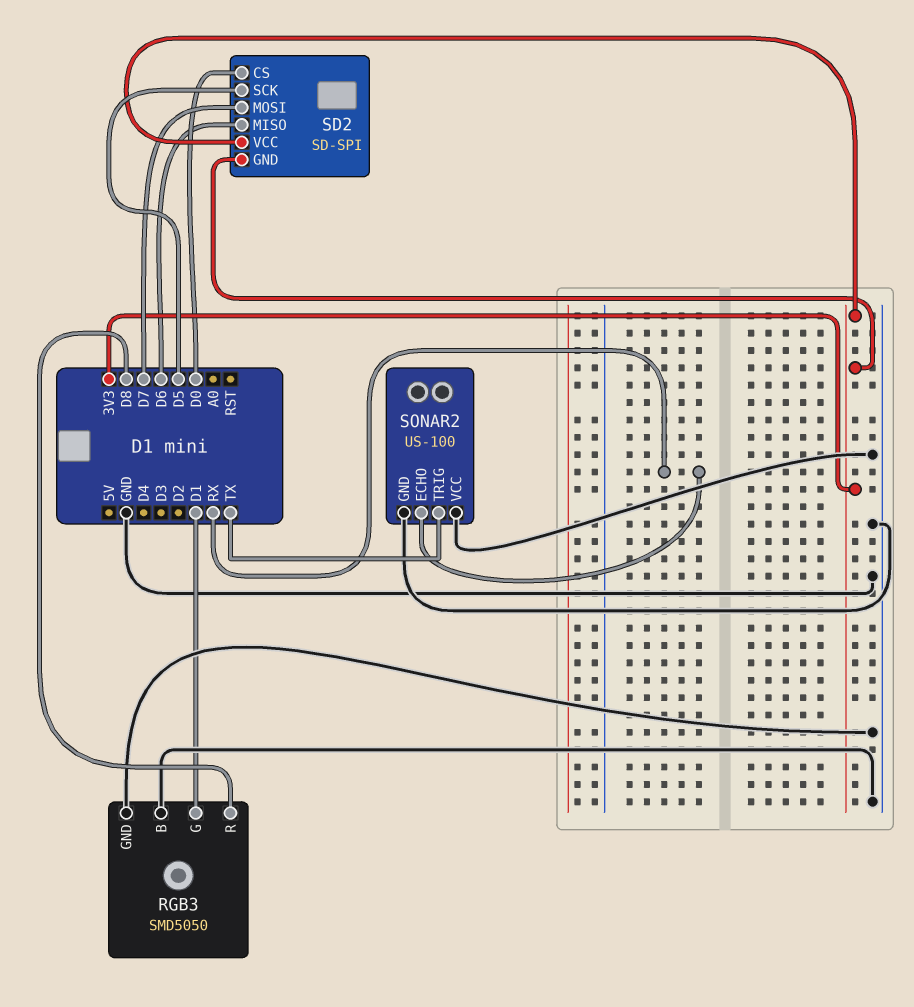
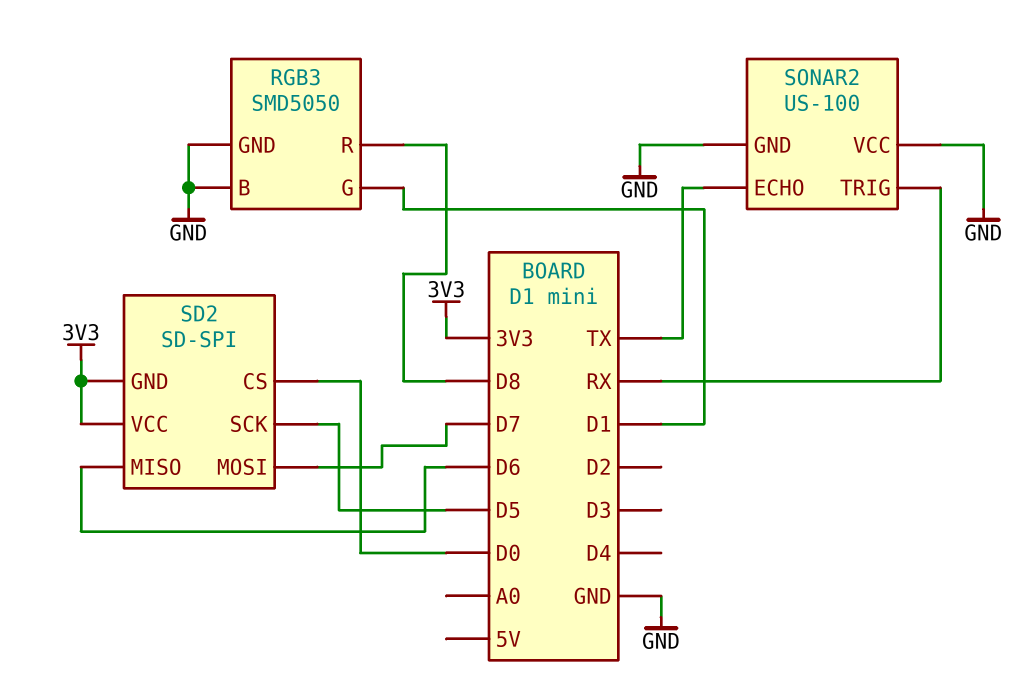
SONAR2 pin ECHO: RX -> TX
SONAR2 pin TRIG: TX -> RX

